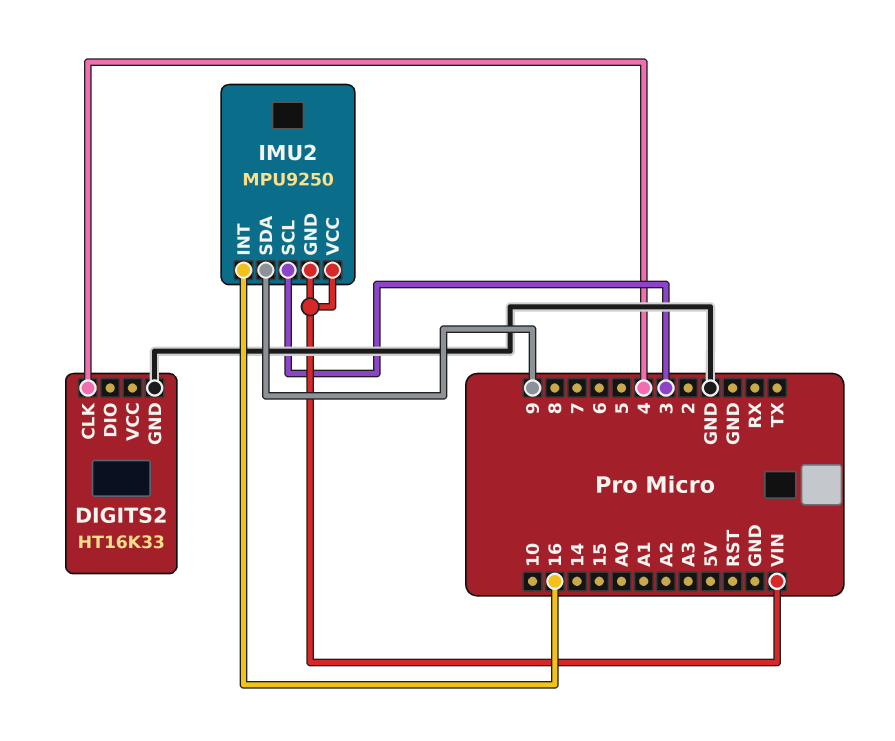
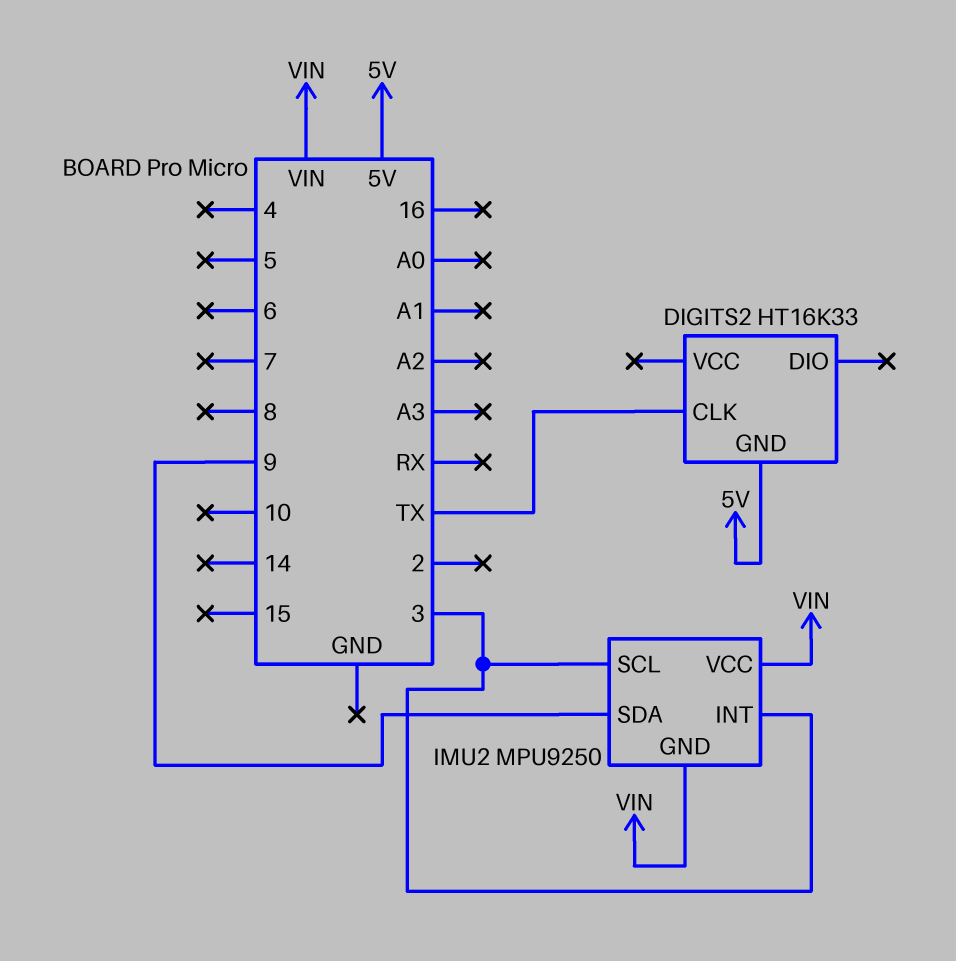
DIGITS2 pin CLK: 4 -> TX
DIGITS2 pin GND: GND -> 5V
IMU2 pin INT: 16 -> 3

